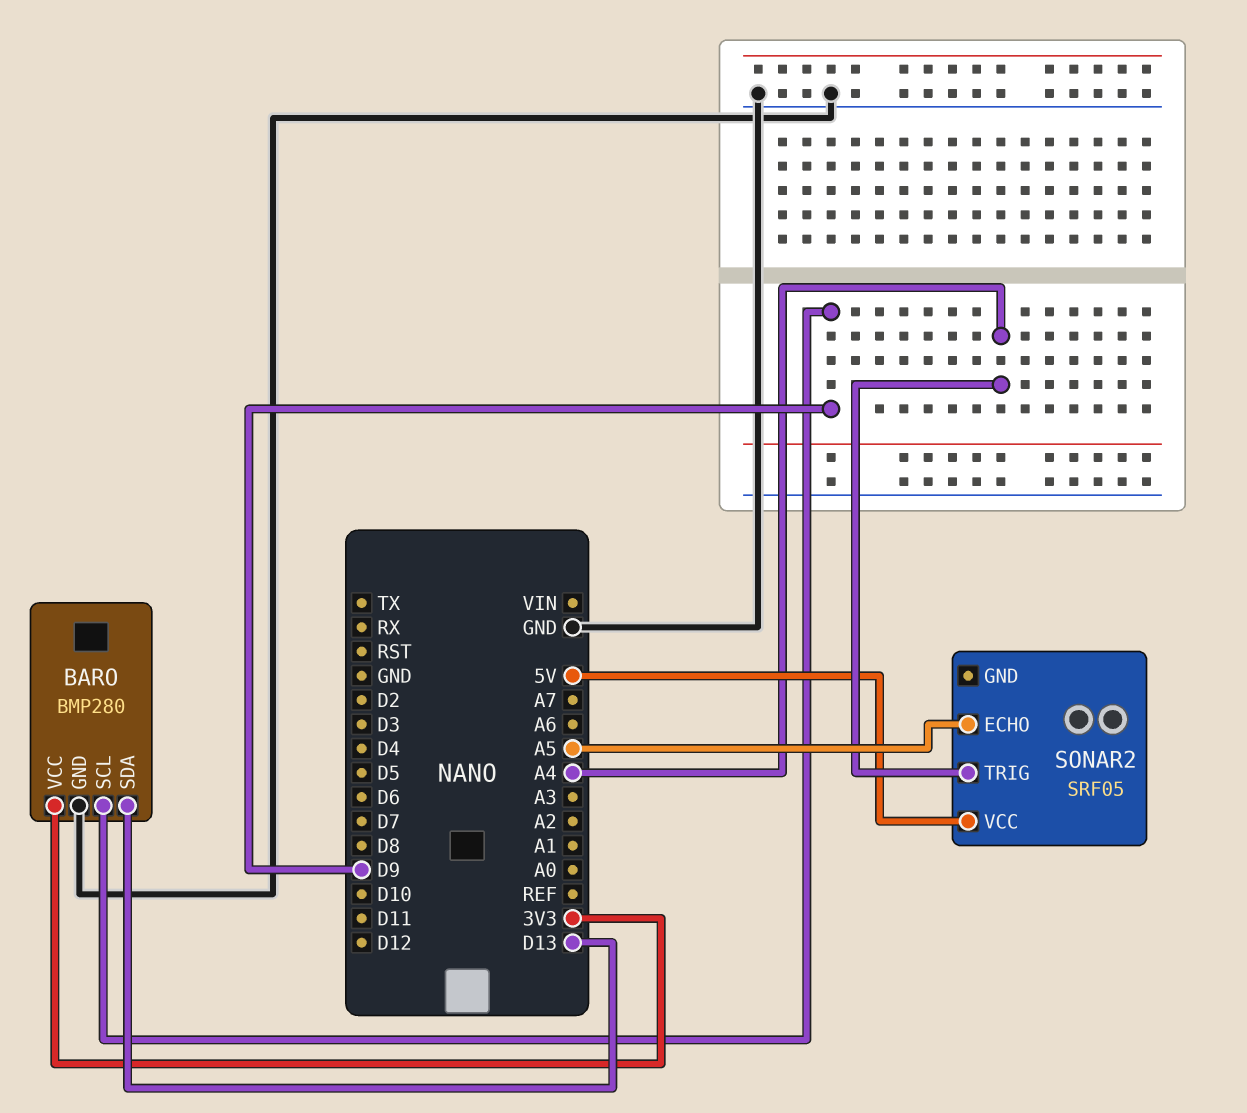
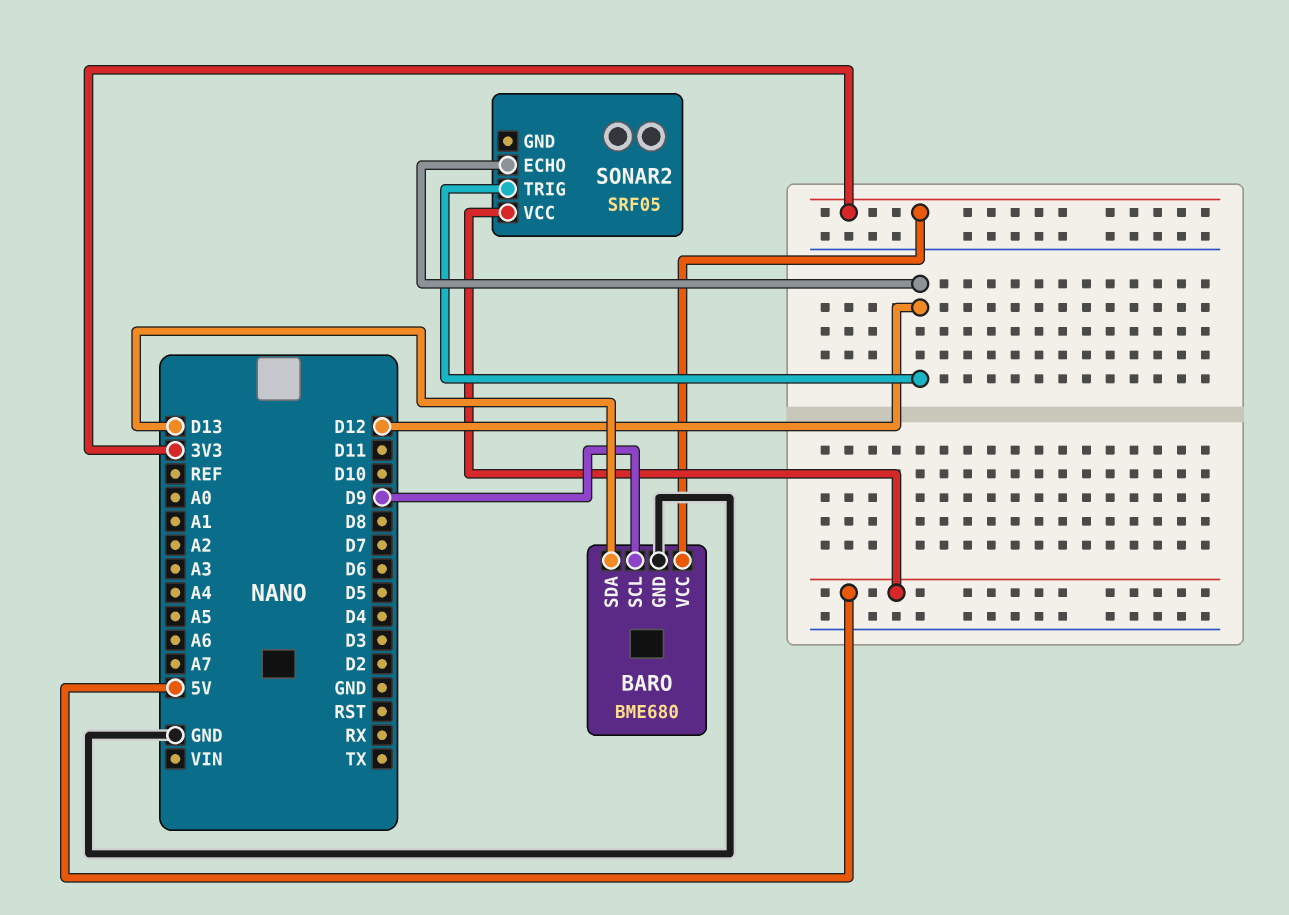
BARO: BMP280 -> BME680
SONAR2 pin ECHO: A5 -> D12
SONAR2 pin TRIG: A4 -> D12

